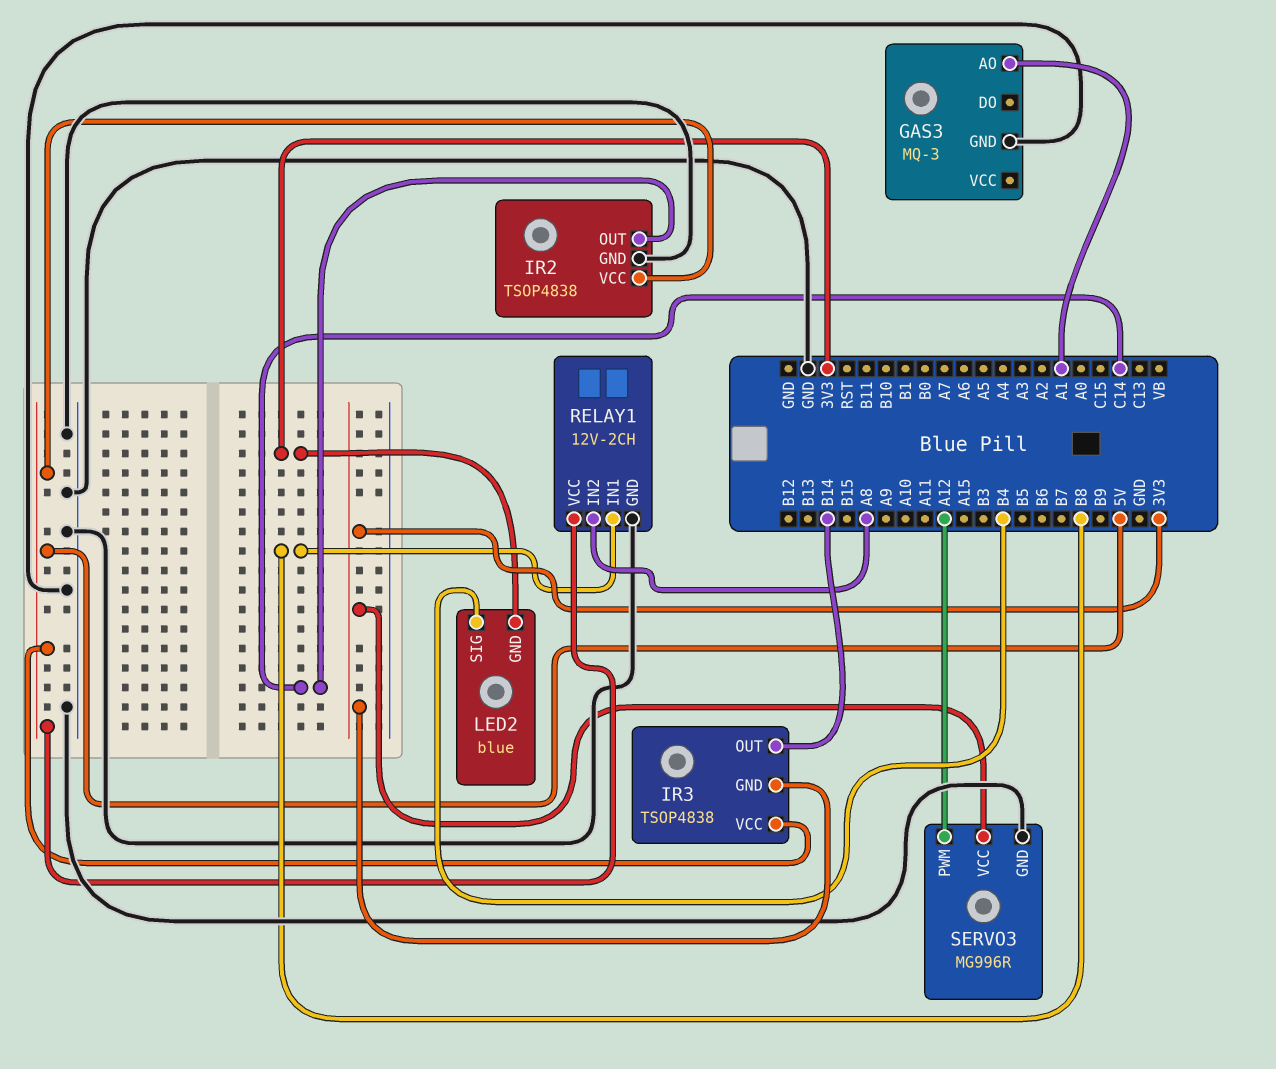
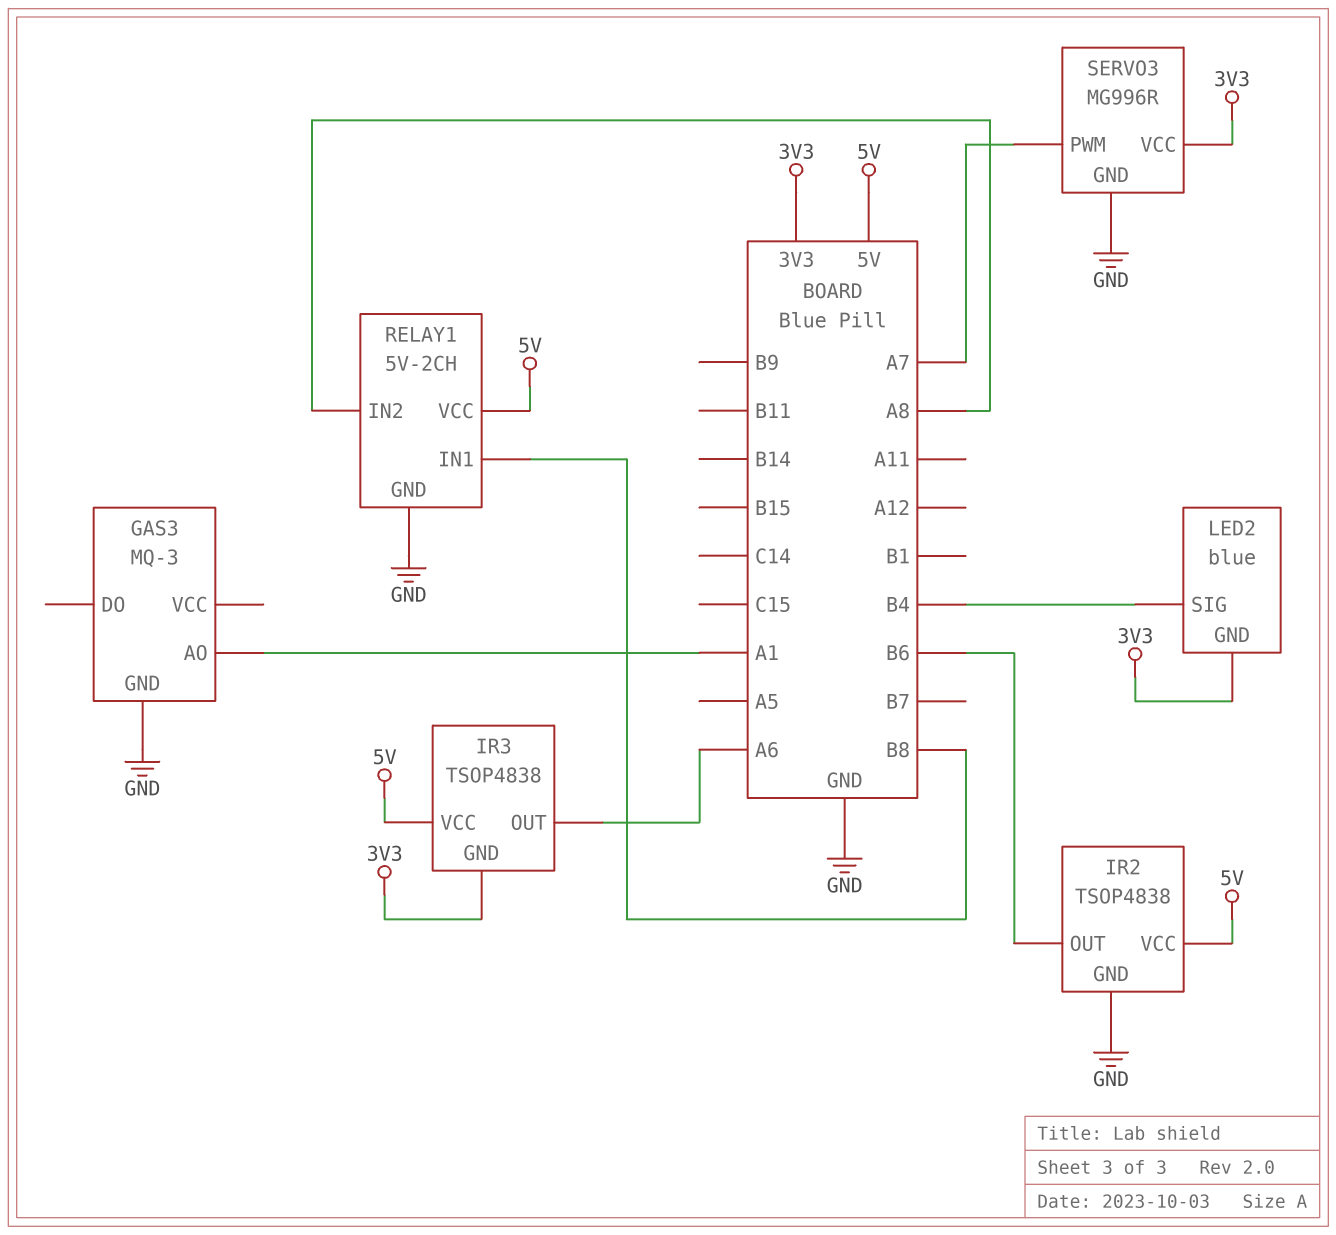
IR2 pin OUT: C14 -> B6
IR3 pin OUT: B14 -> A6
RELAY1: 12V-2CH -> 5V-2CH
SERVO3 pin PWM: A12 -> A7

